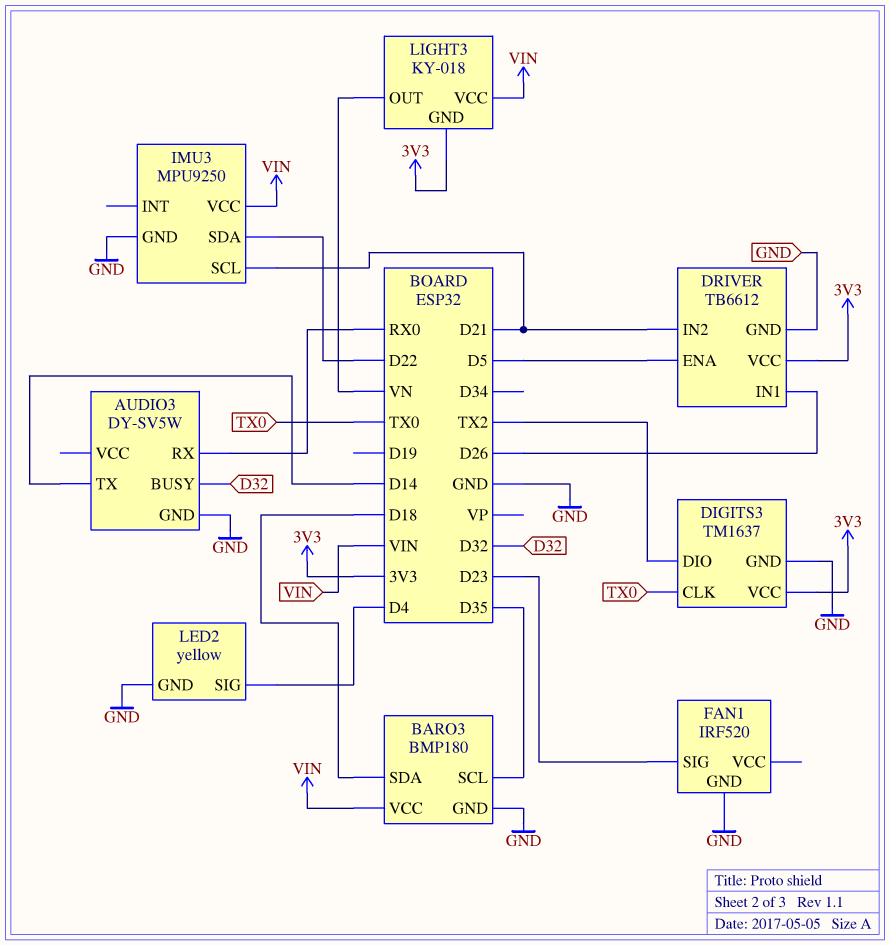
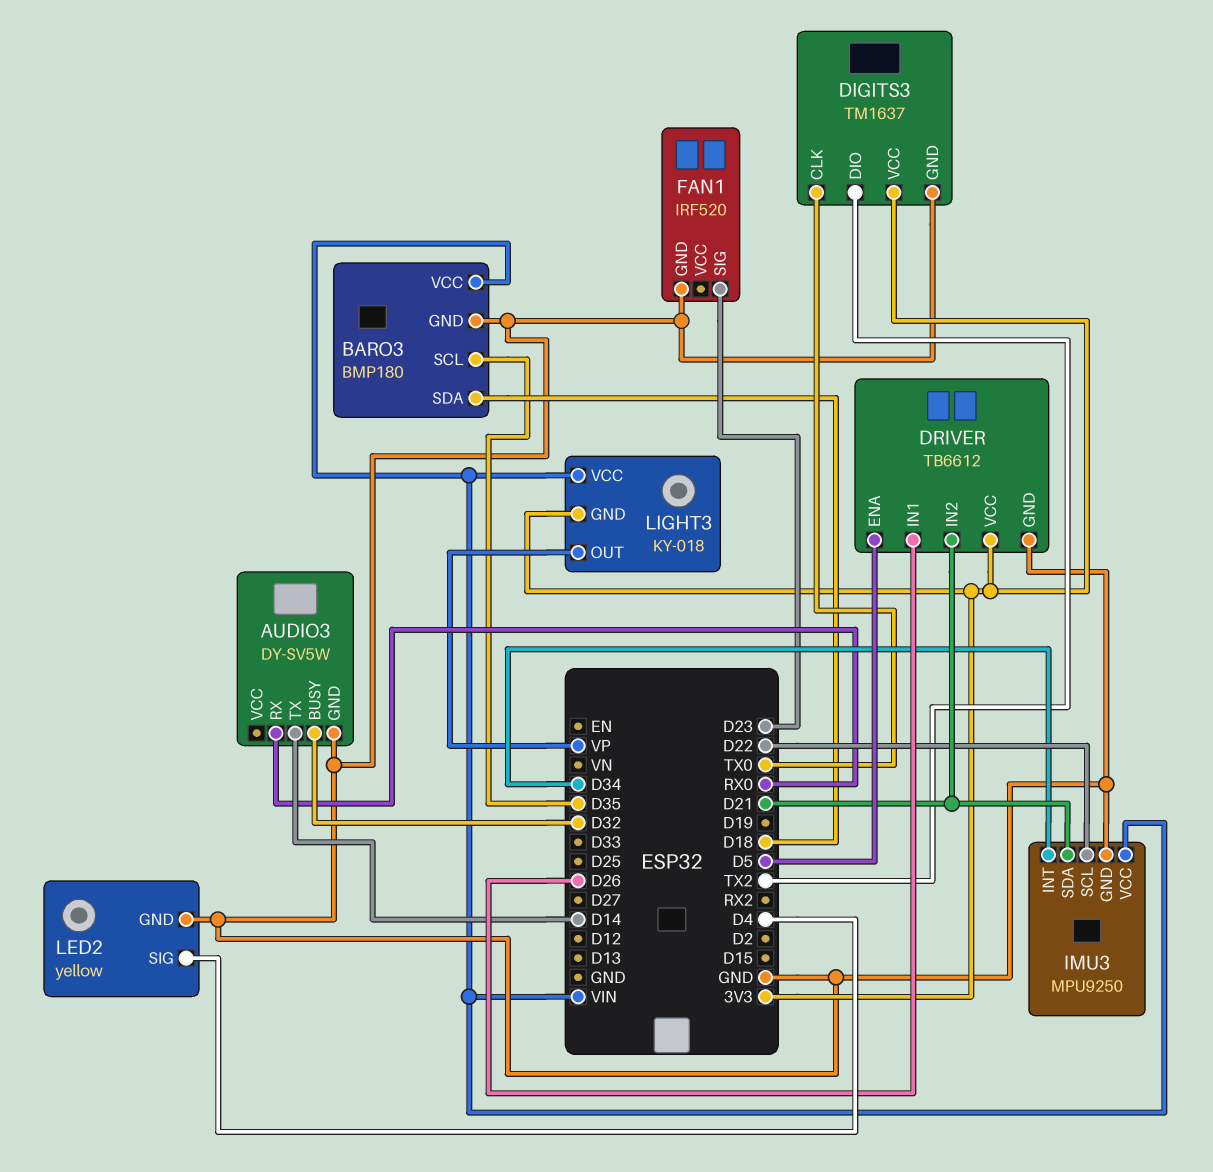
IMU3 pin INT: none -> D34
IMU3 pin SCL: D21 -> D22
IMU3 pin SDA: D22 -> D21
LIGHT3 pin OUT: VN -> VP

